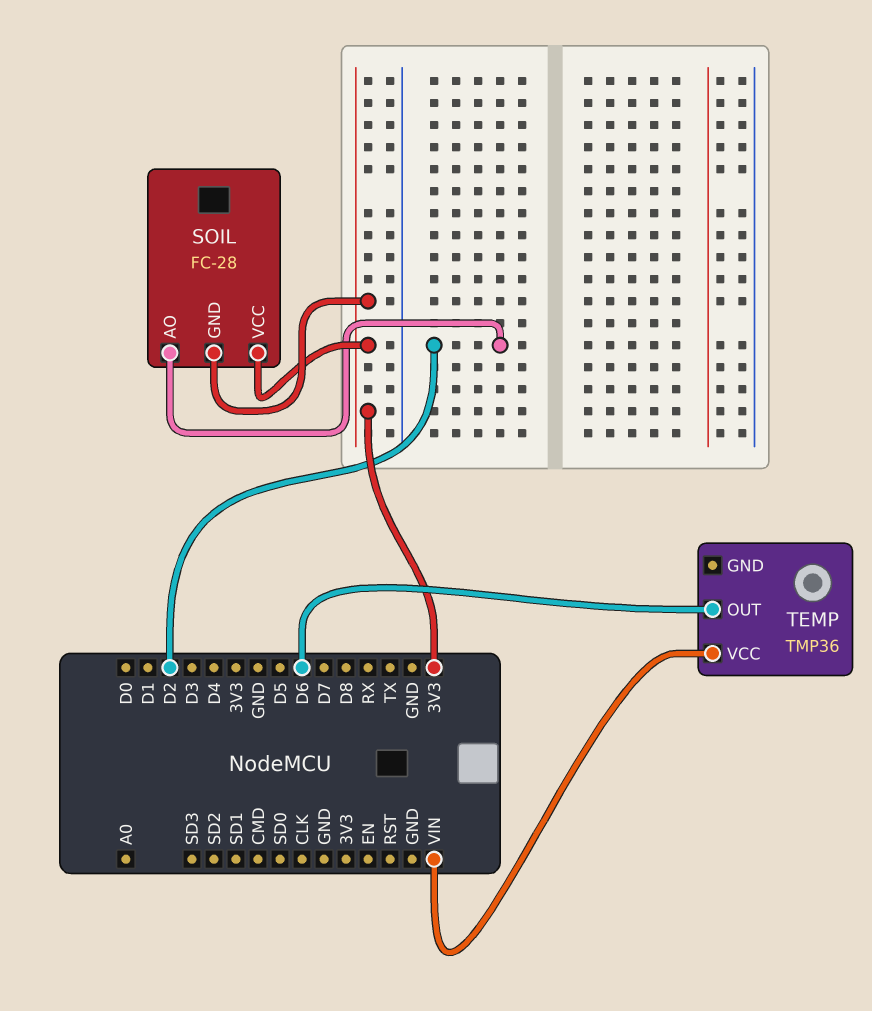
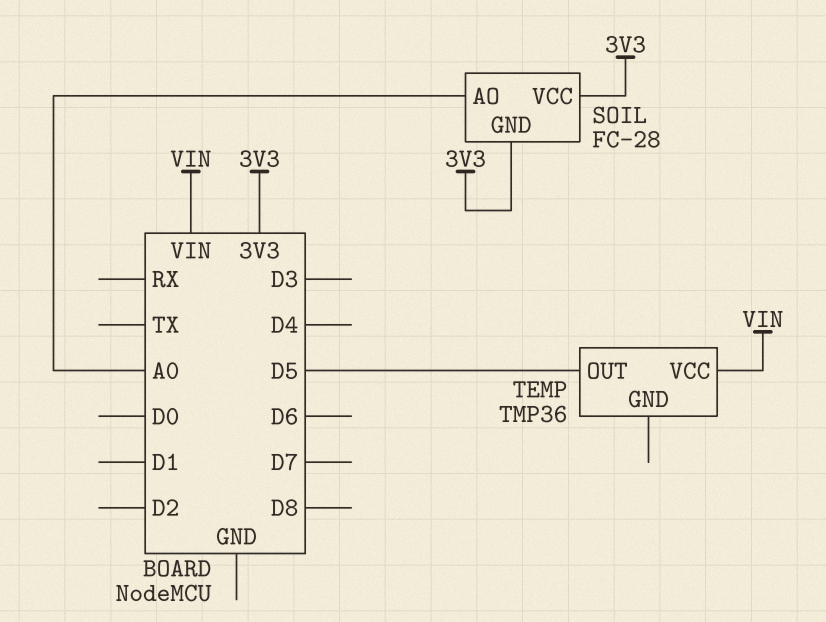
SOIL pin AO: D2 -> A0
TEMP pin OUT: D6 -> D5

